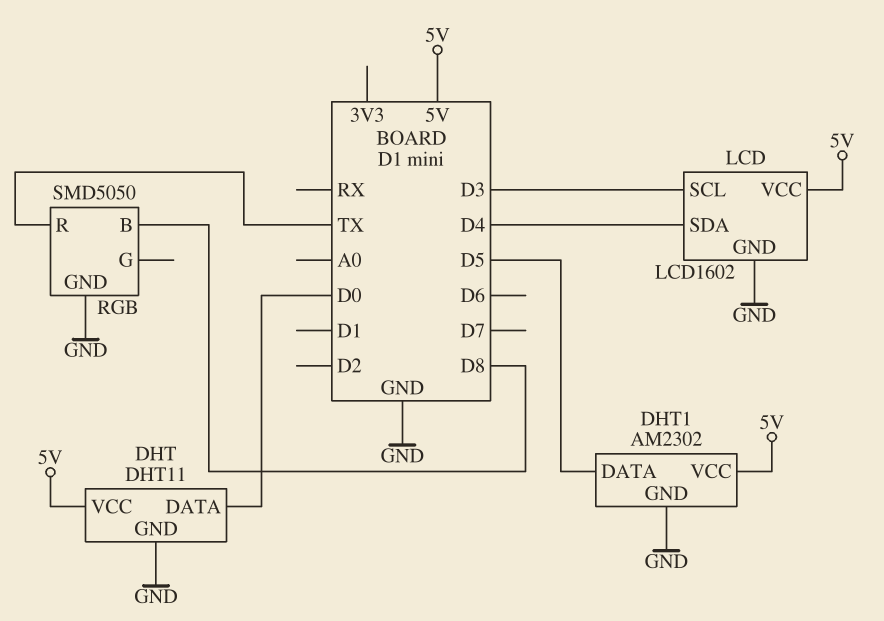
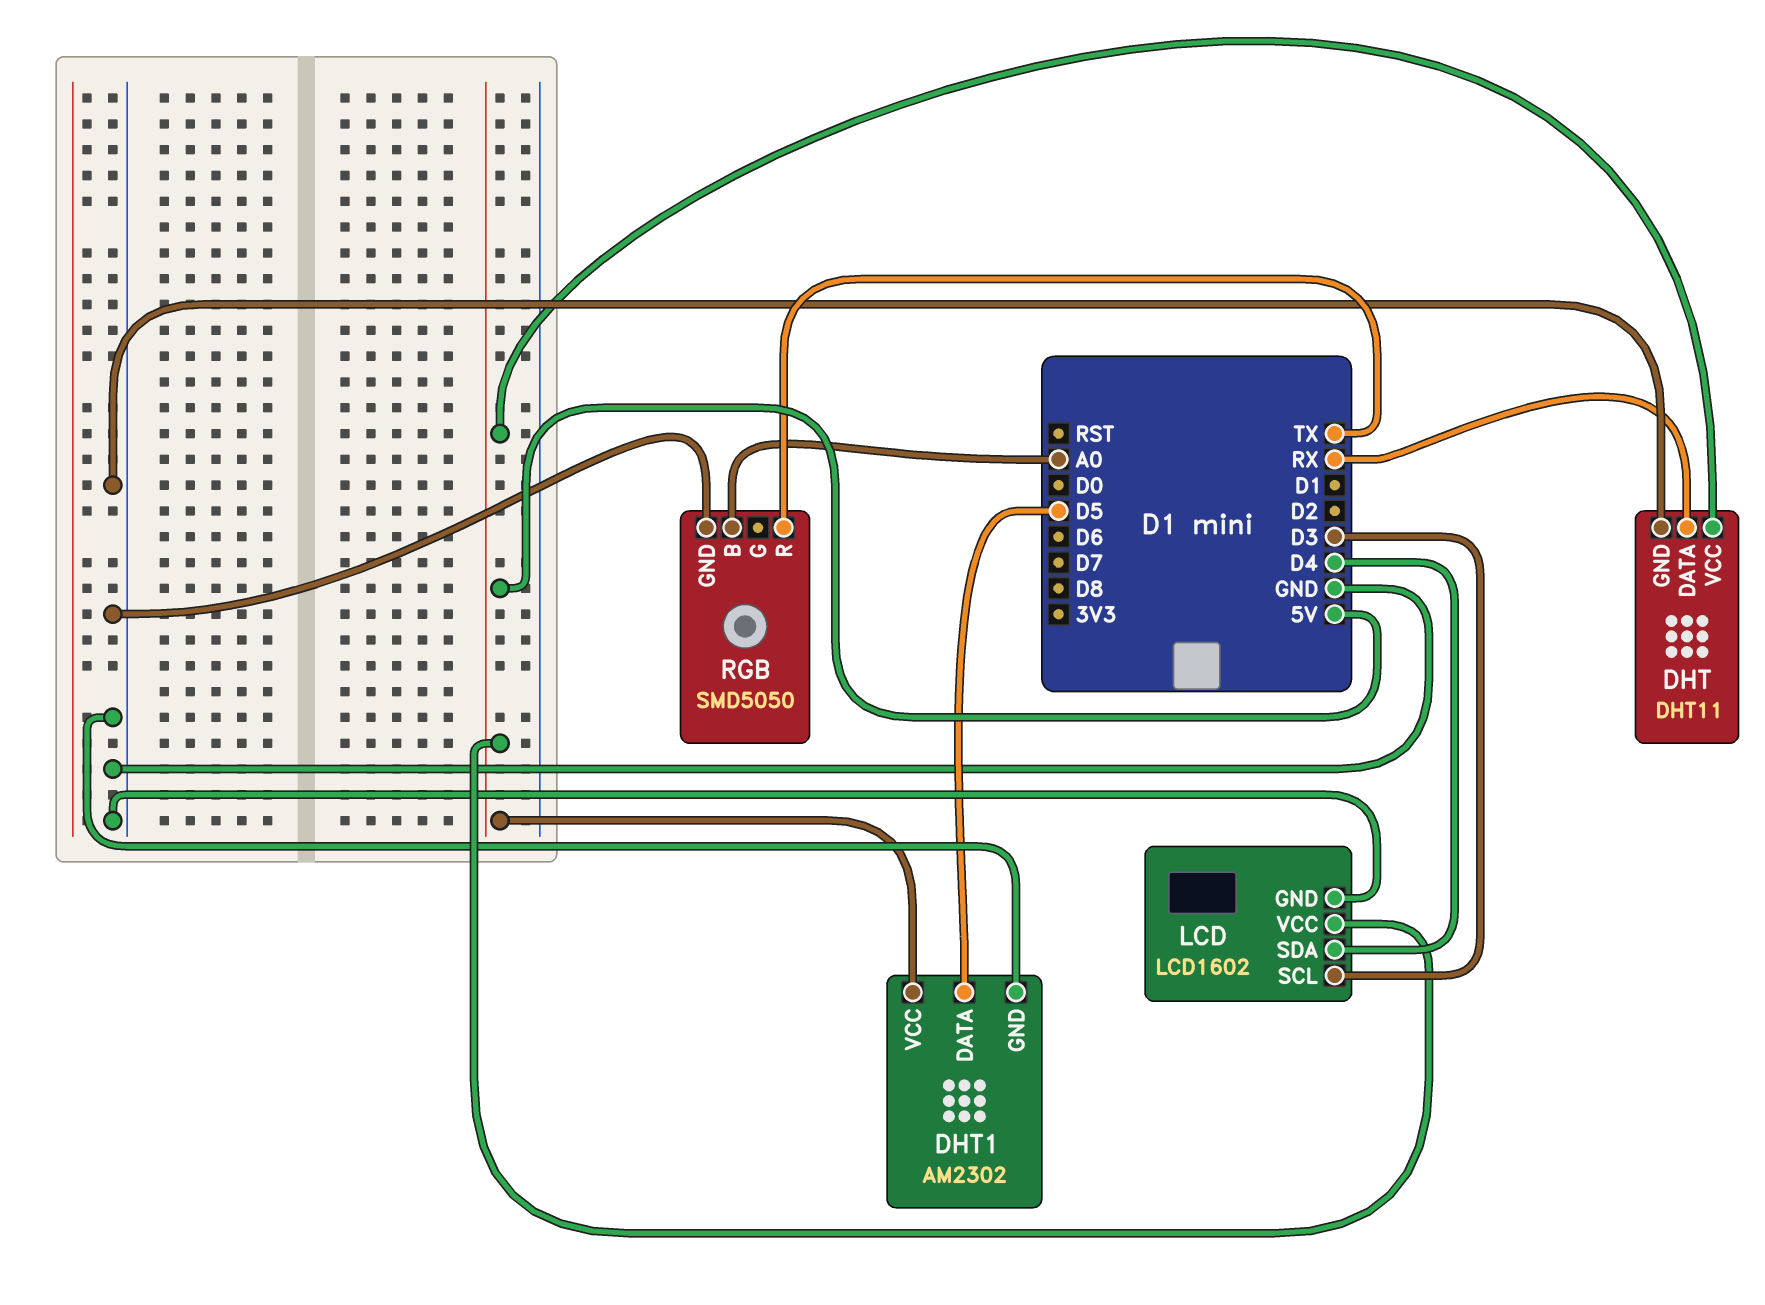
DHT pin DATA: D0 -> RX
RGB pin B: D8 -> A0

